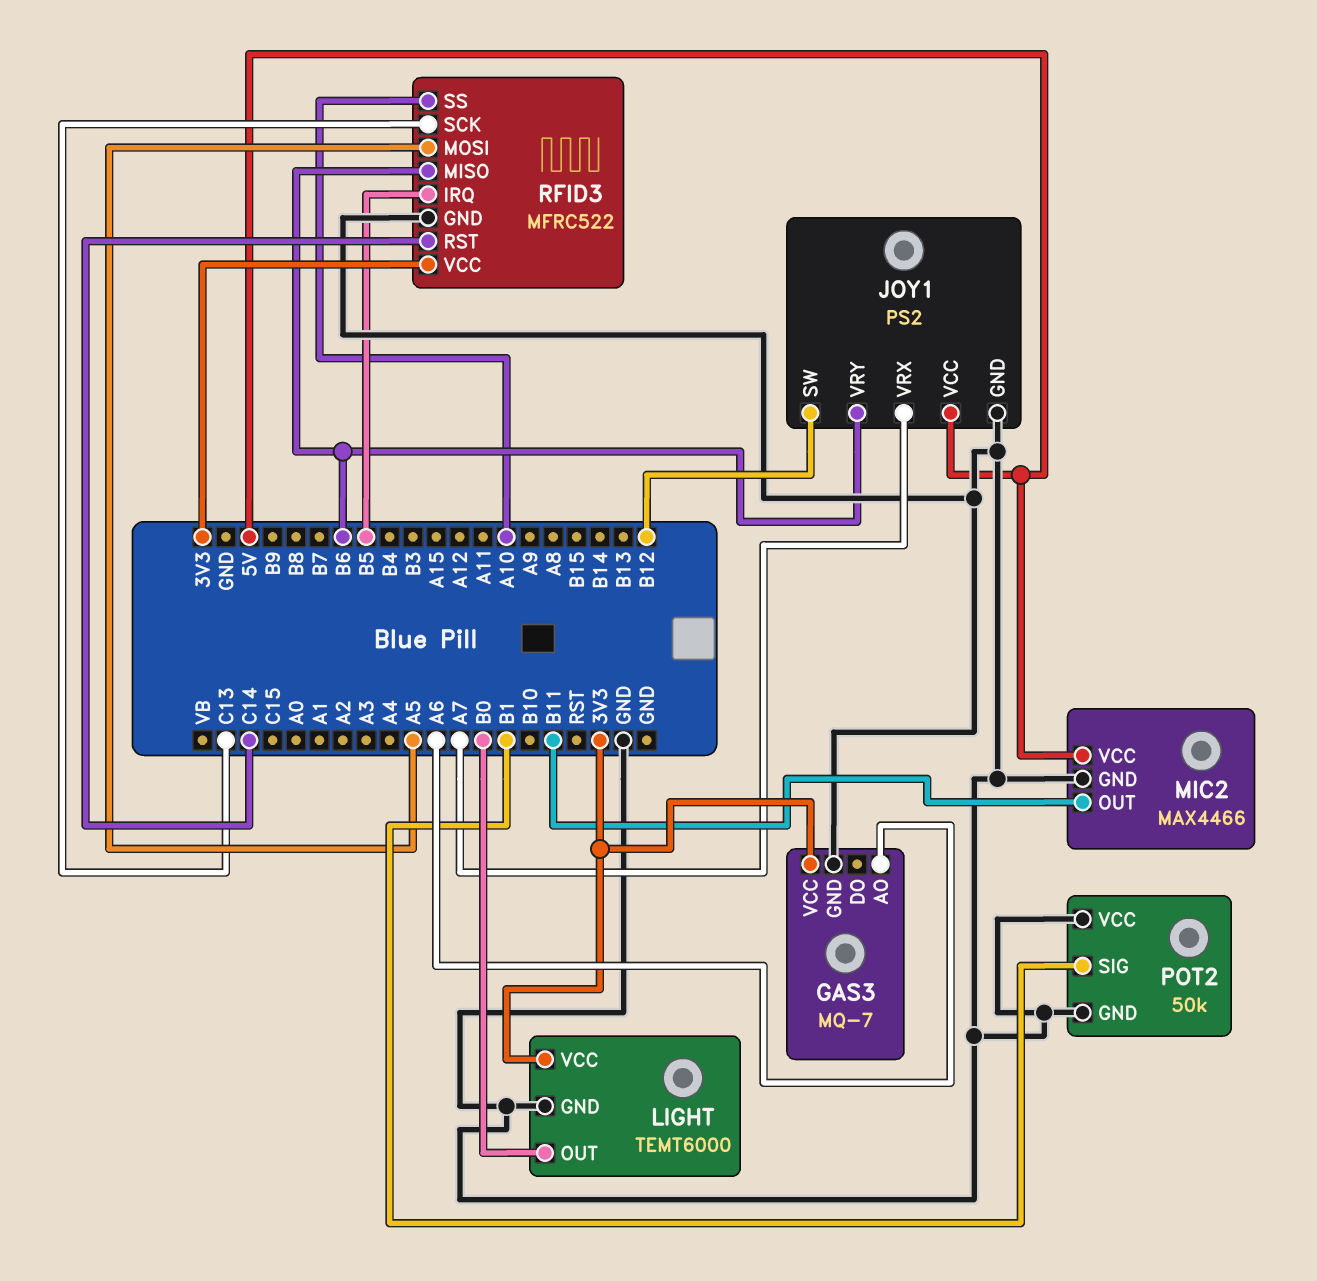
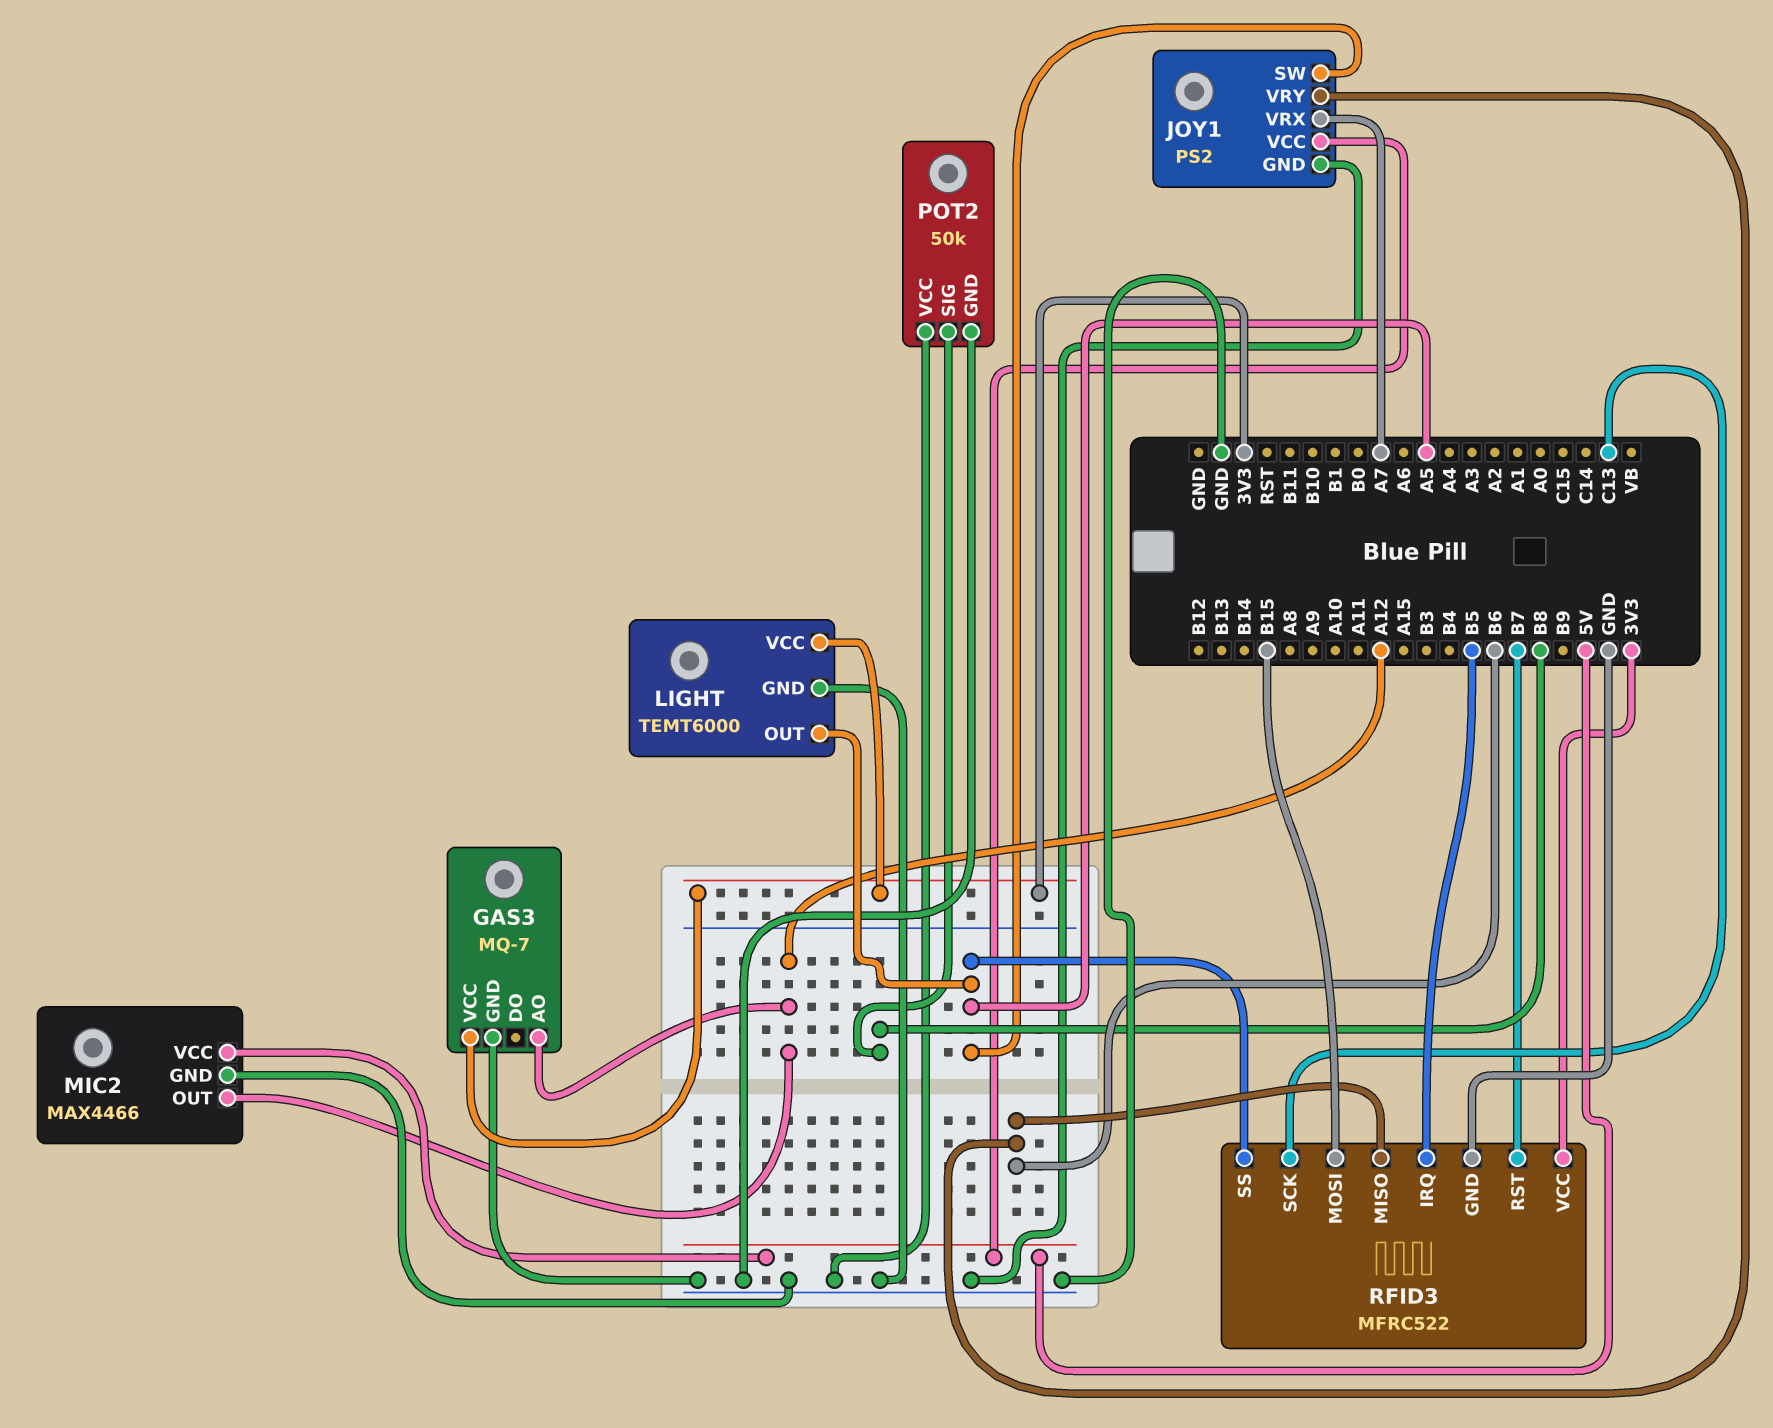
GAS3 pin AO: A6 -> A12
JOY1 pin SW: B12 -> A5
LIGHT pin OUT: B0 -> A5
MIC2 pin OUT: B11 -> A12
POT2 pin SIG: B1 -> B8
RFID3 pin MOSI: A5 -> B15
RFID3 pin RST: C14 -> B7
RFID3 pin SS: A10 -> A5

